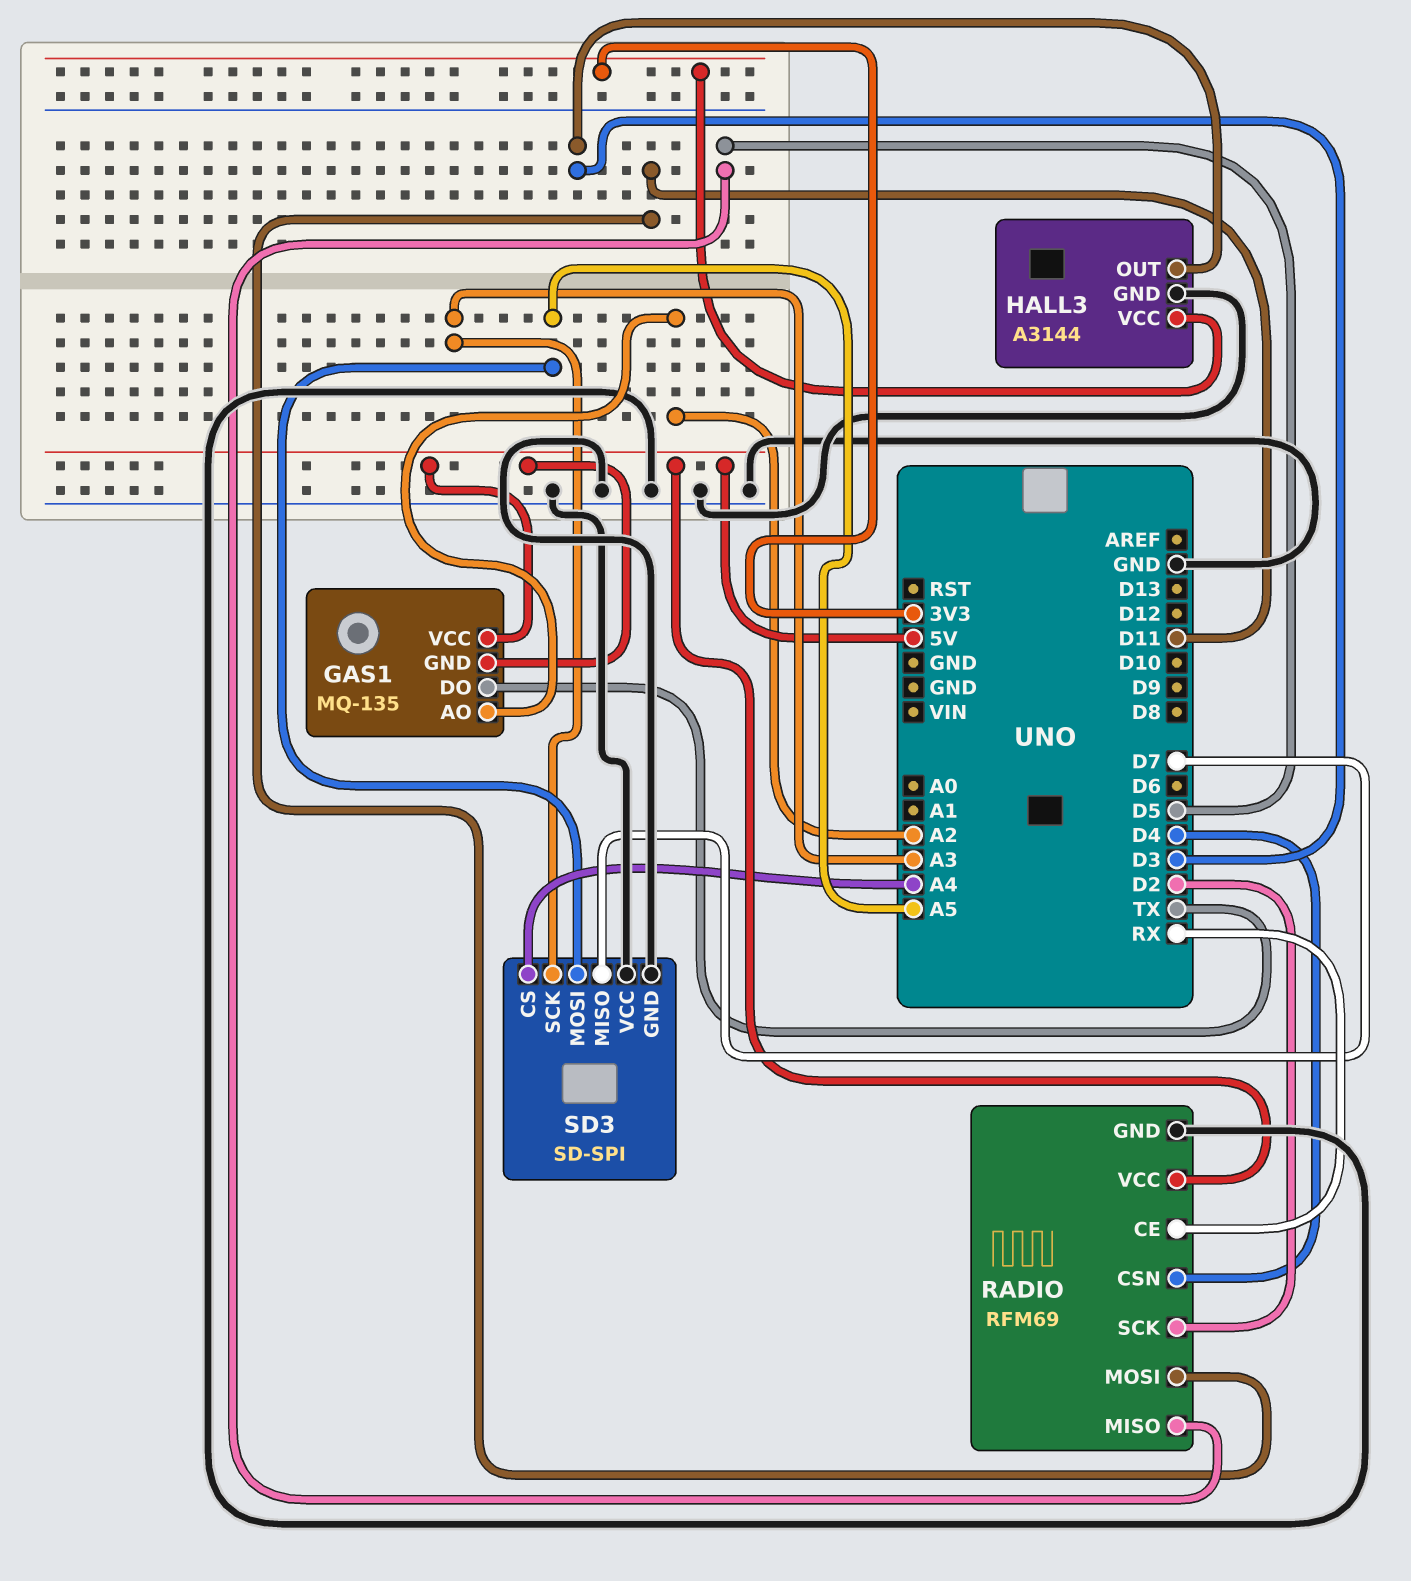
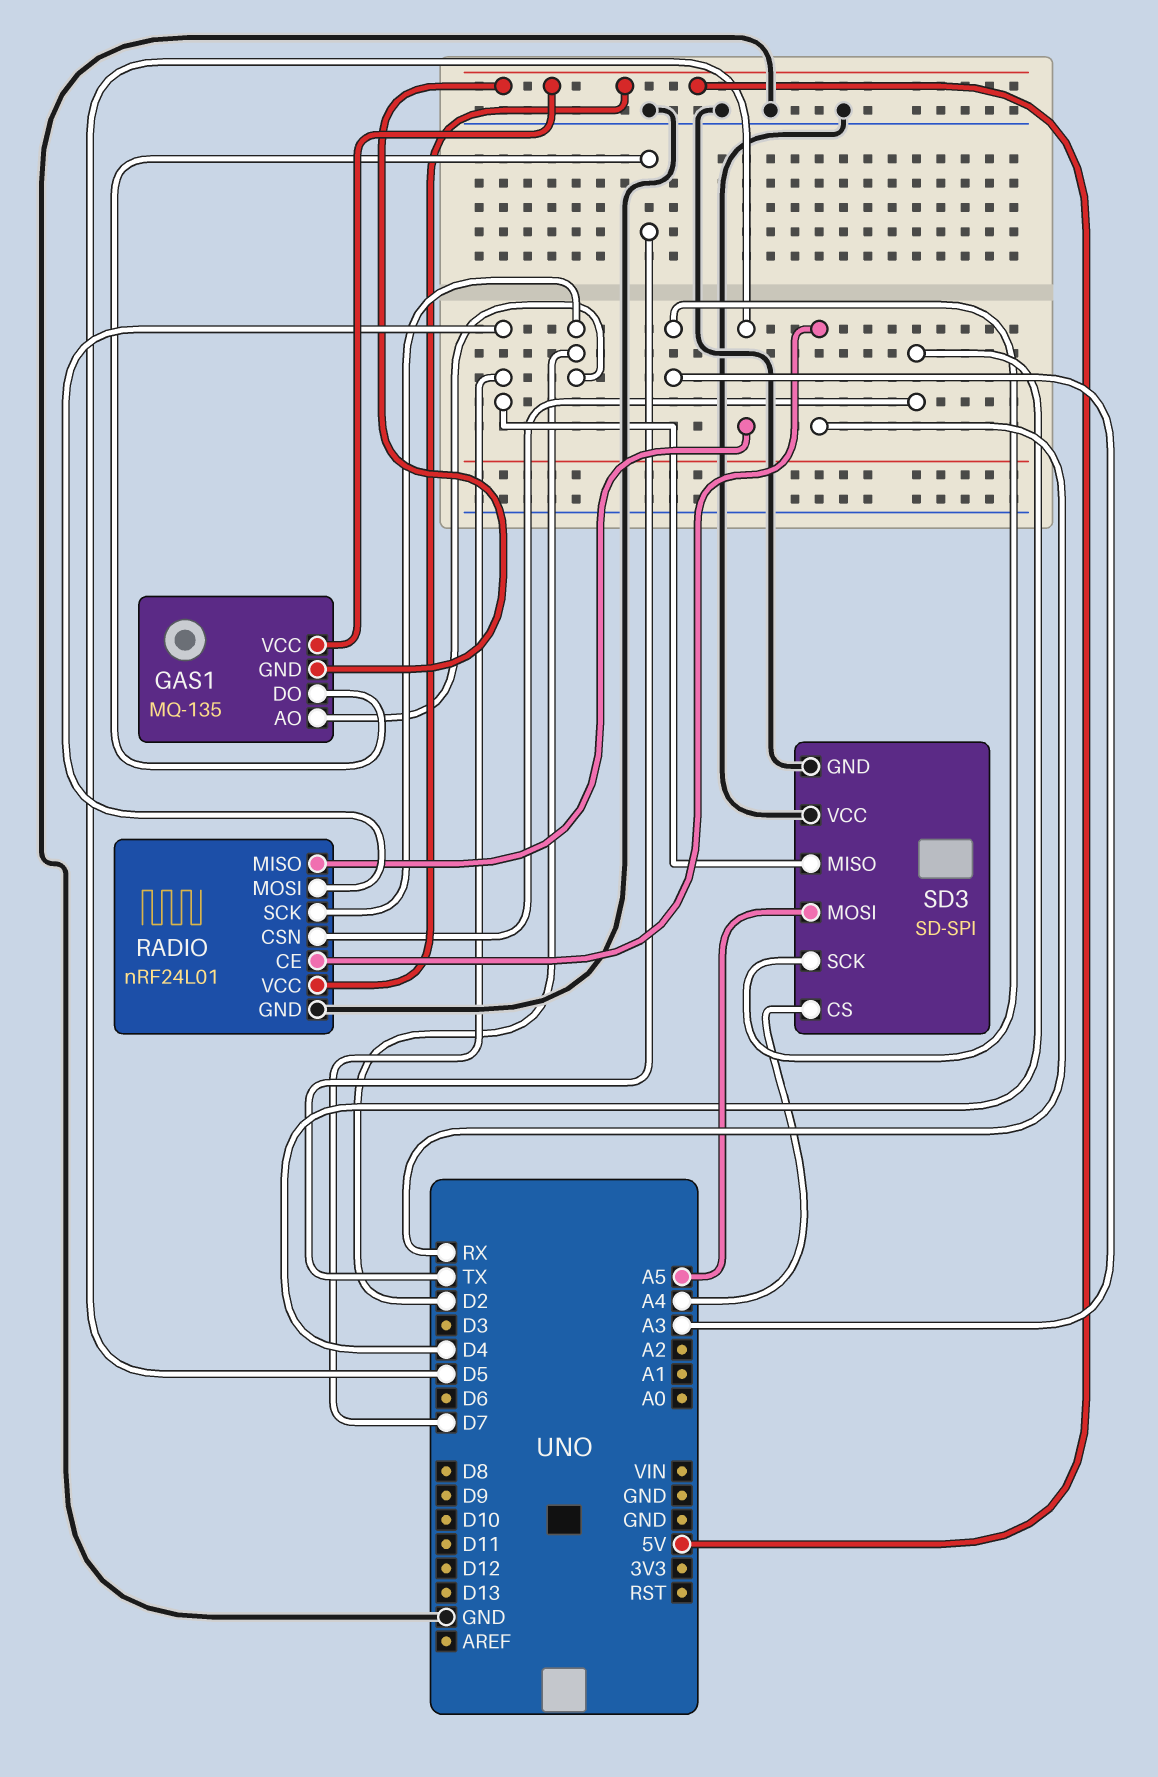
GAS1 pin AO: A2 -> D2
HALL3: A3144 -> none
HALL3 pin GND: GND -> none
HALL3 pin OUT: D3 -> none
HALL3 pin VCC: 3V3 -> none
RADIO: RFM69 -> nRF24L01
RADIO pin MOSI: D11 -> D7

